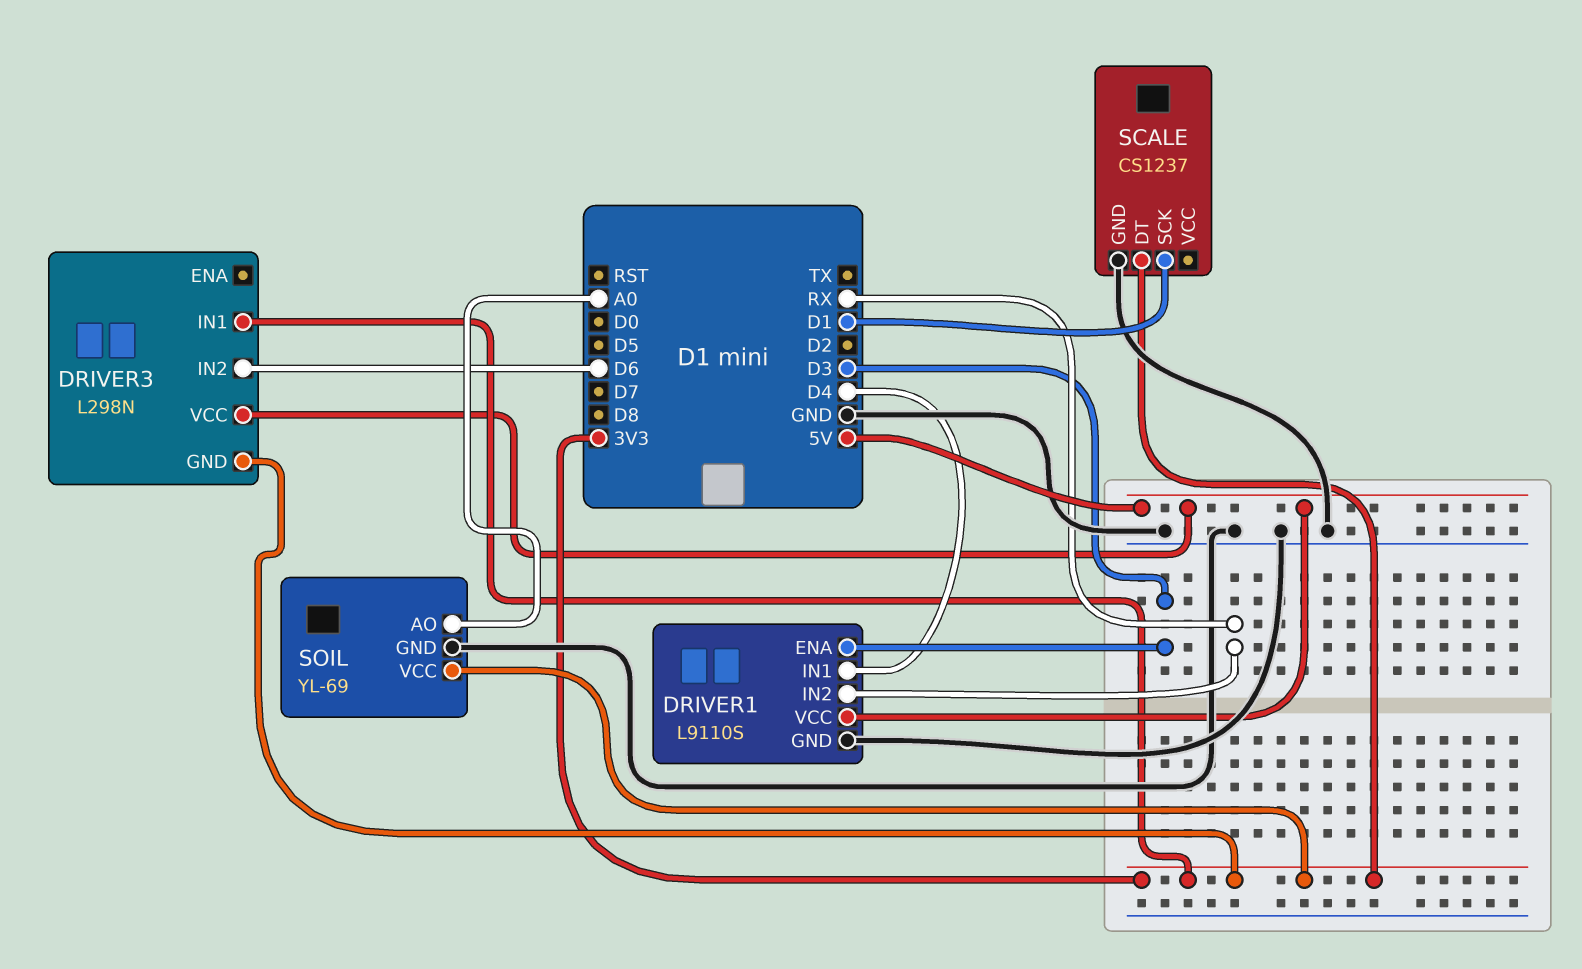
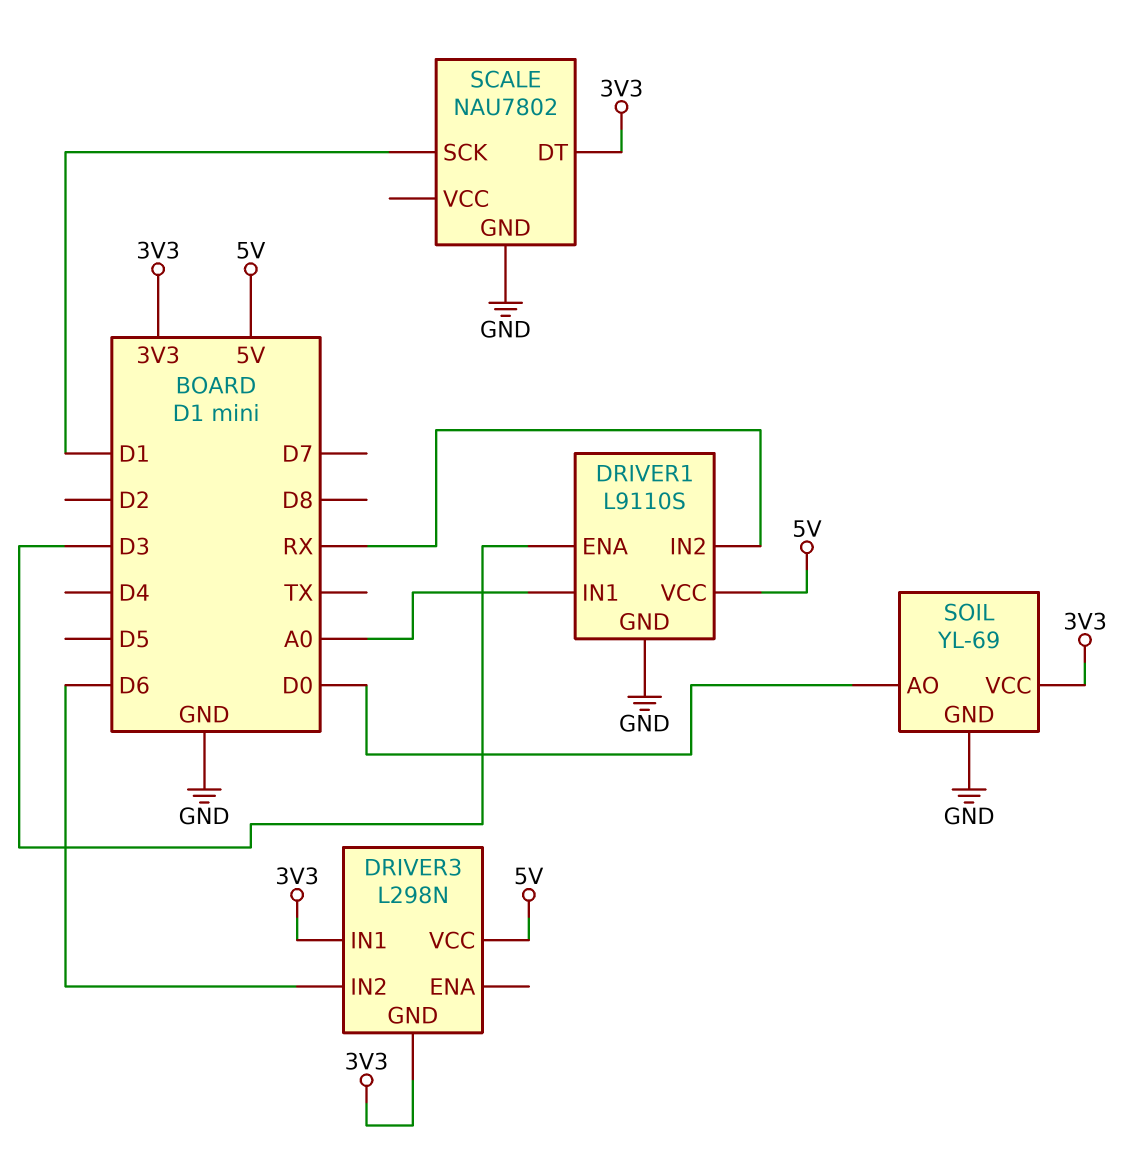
DRIVER1 pin IN1: D4 -> A0
SCALE: CS1237 -> NAU7802
SOIL pin AO: A0 -> D0

